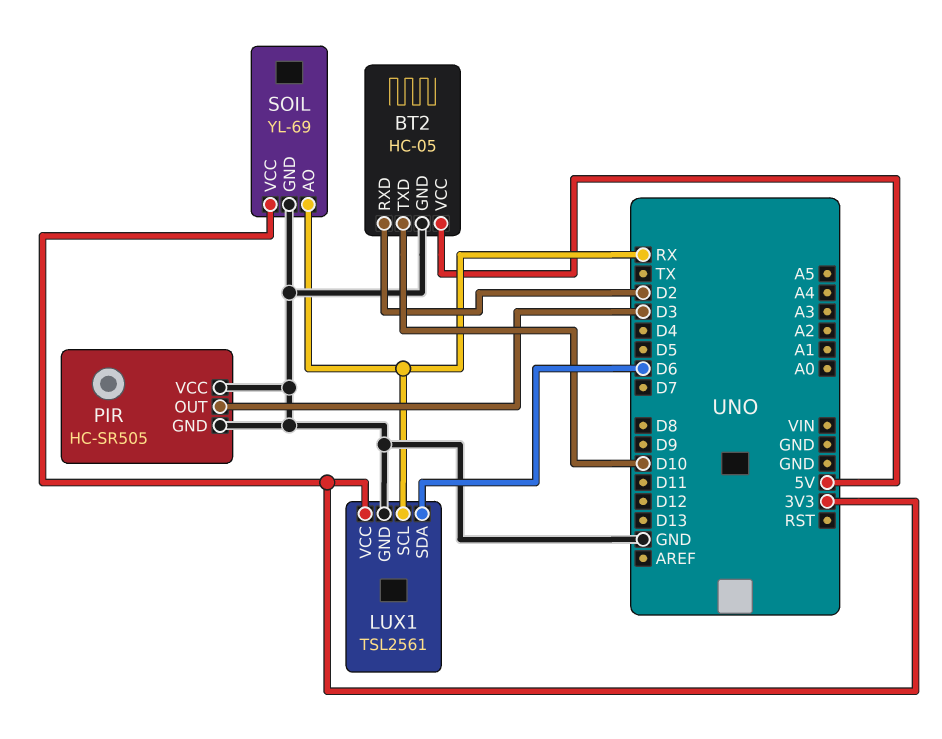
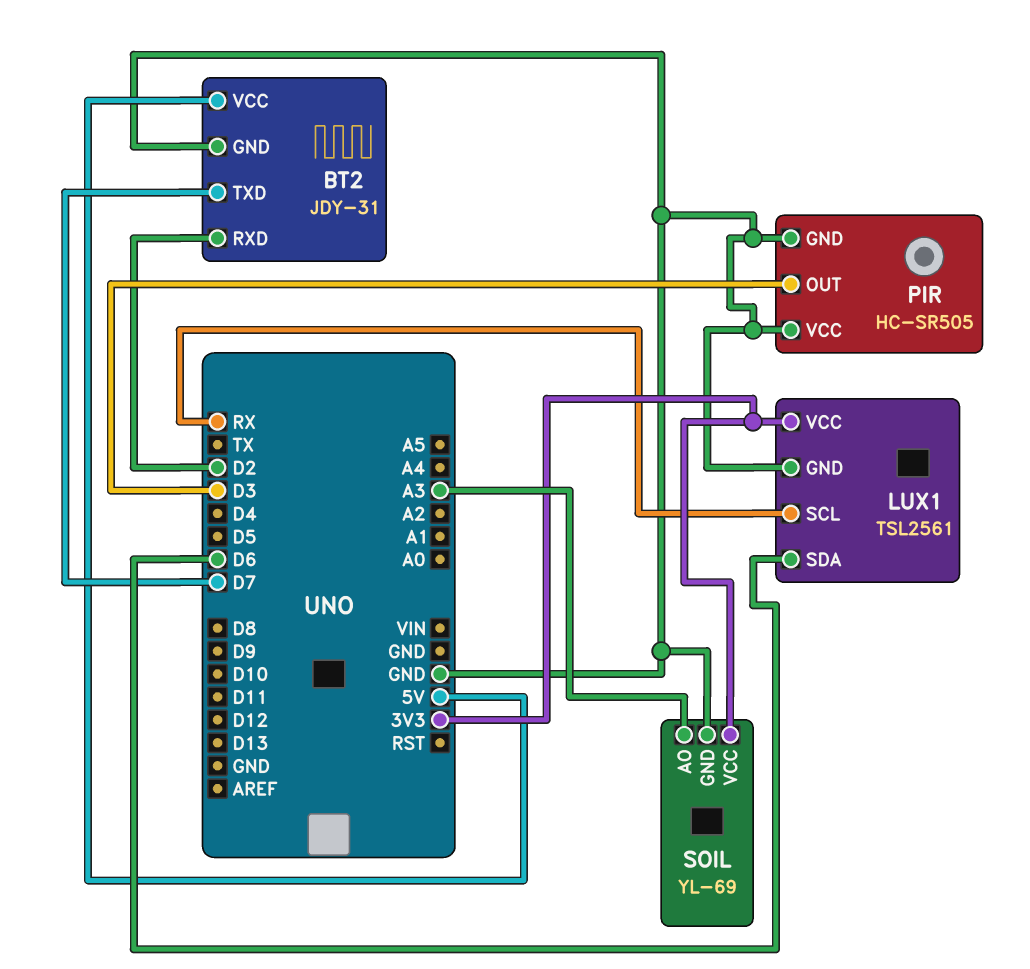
BT2: HC-05 -> JDY-31
BT2 pin TXD: D10 -> D7
SOIL pin AO: RX -> A3

